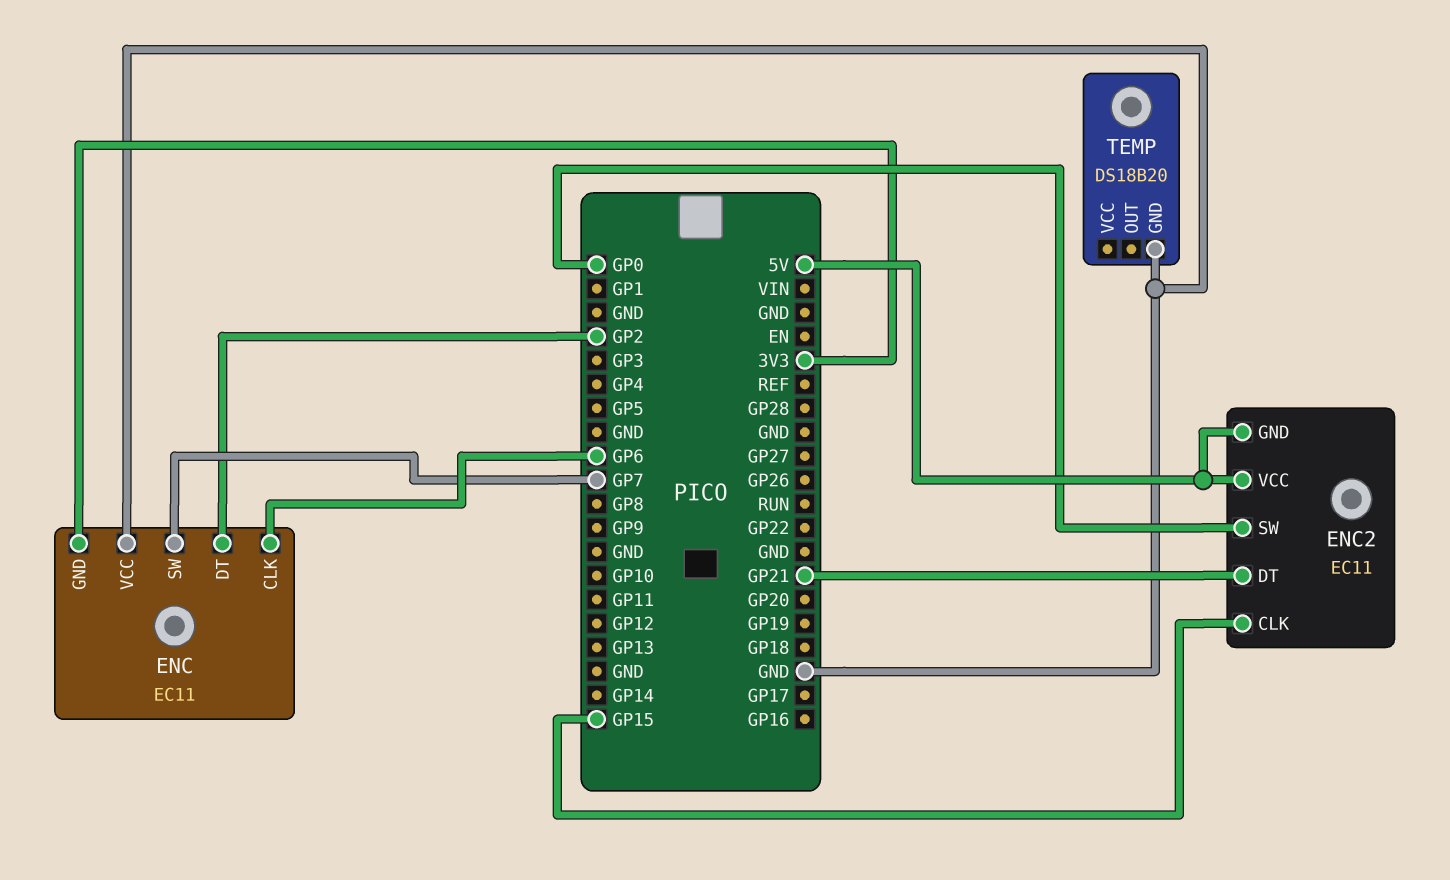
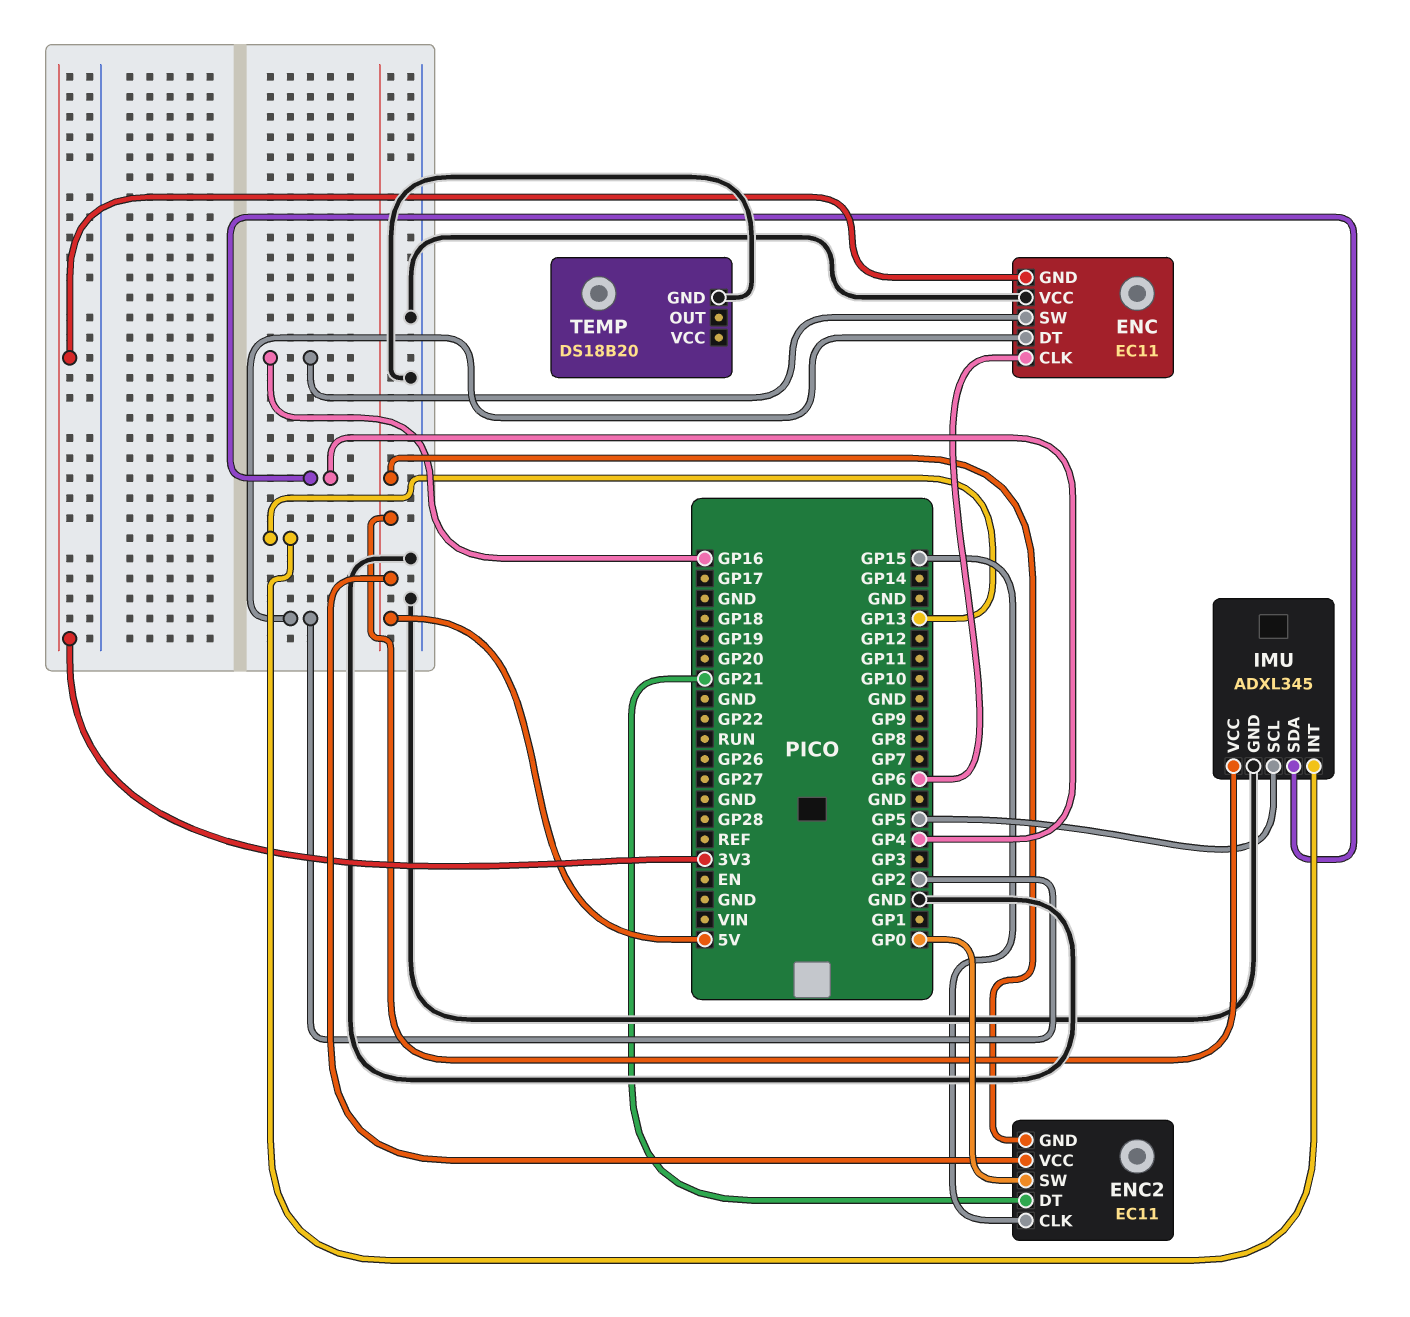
ENC pin SW: GP7 -> GP16
IMU: none -> ADXL345
IMU pin GND: none -> GND
IMU pin INT: none -> GP13
IMU pin SCL: none -> GP5
IMU pin SDA: none -> GP4
IMU pin VCC: none -> 5V

